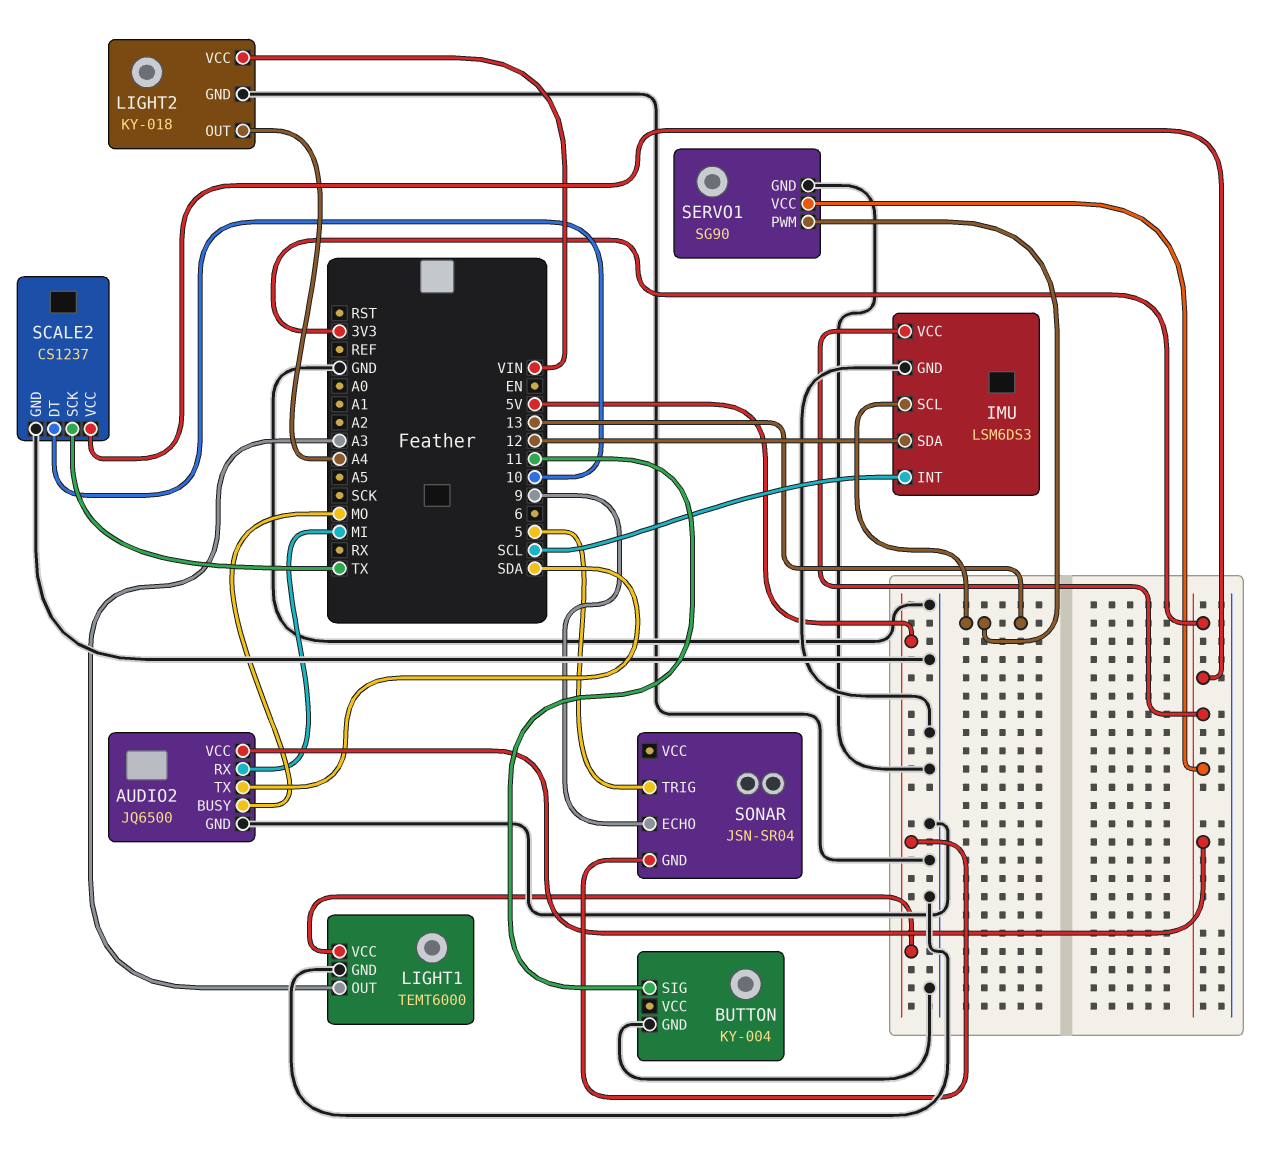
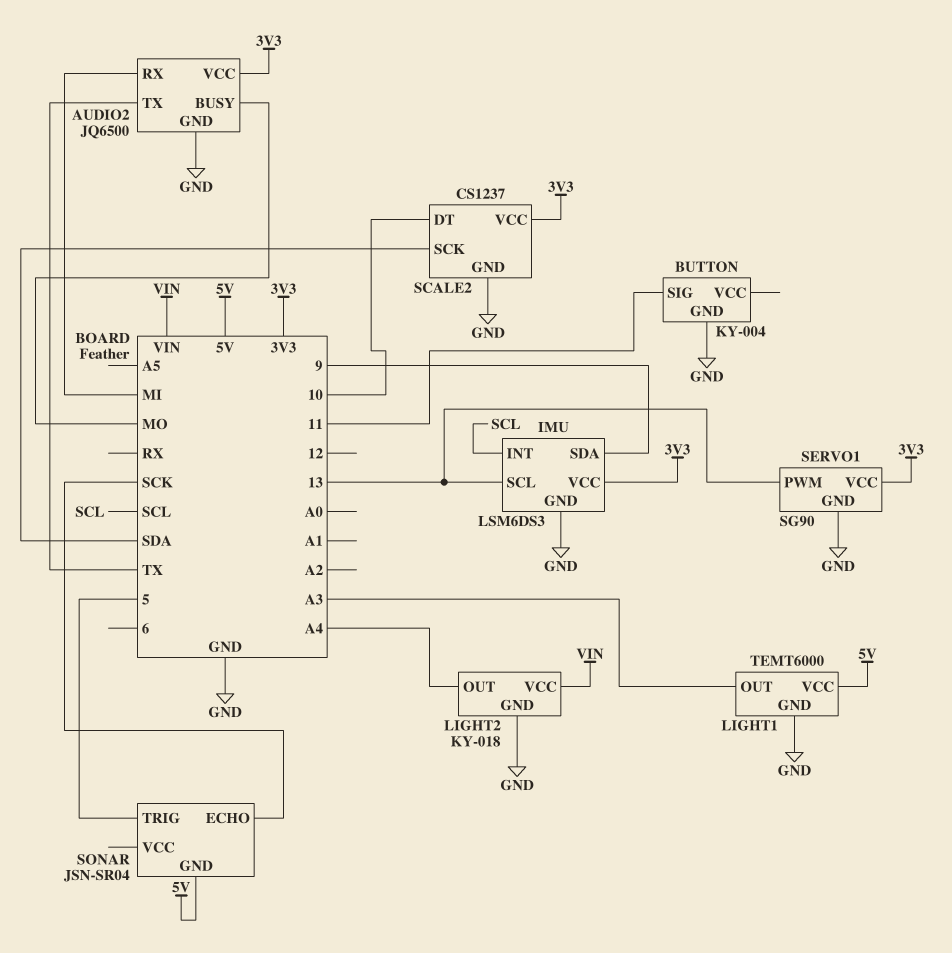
AUDIO2 pin TX: SDA -> TX
IMU pin SDA: 12 -> 9
SCALE2 pin SCK: TX -> SDA
SONAR pin ECHO: 9 -> SCK

